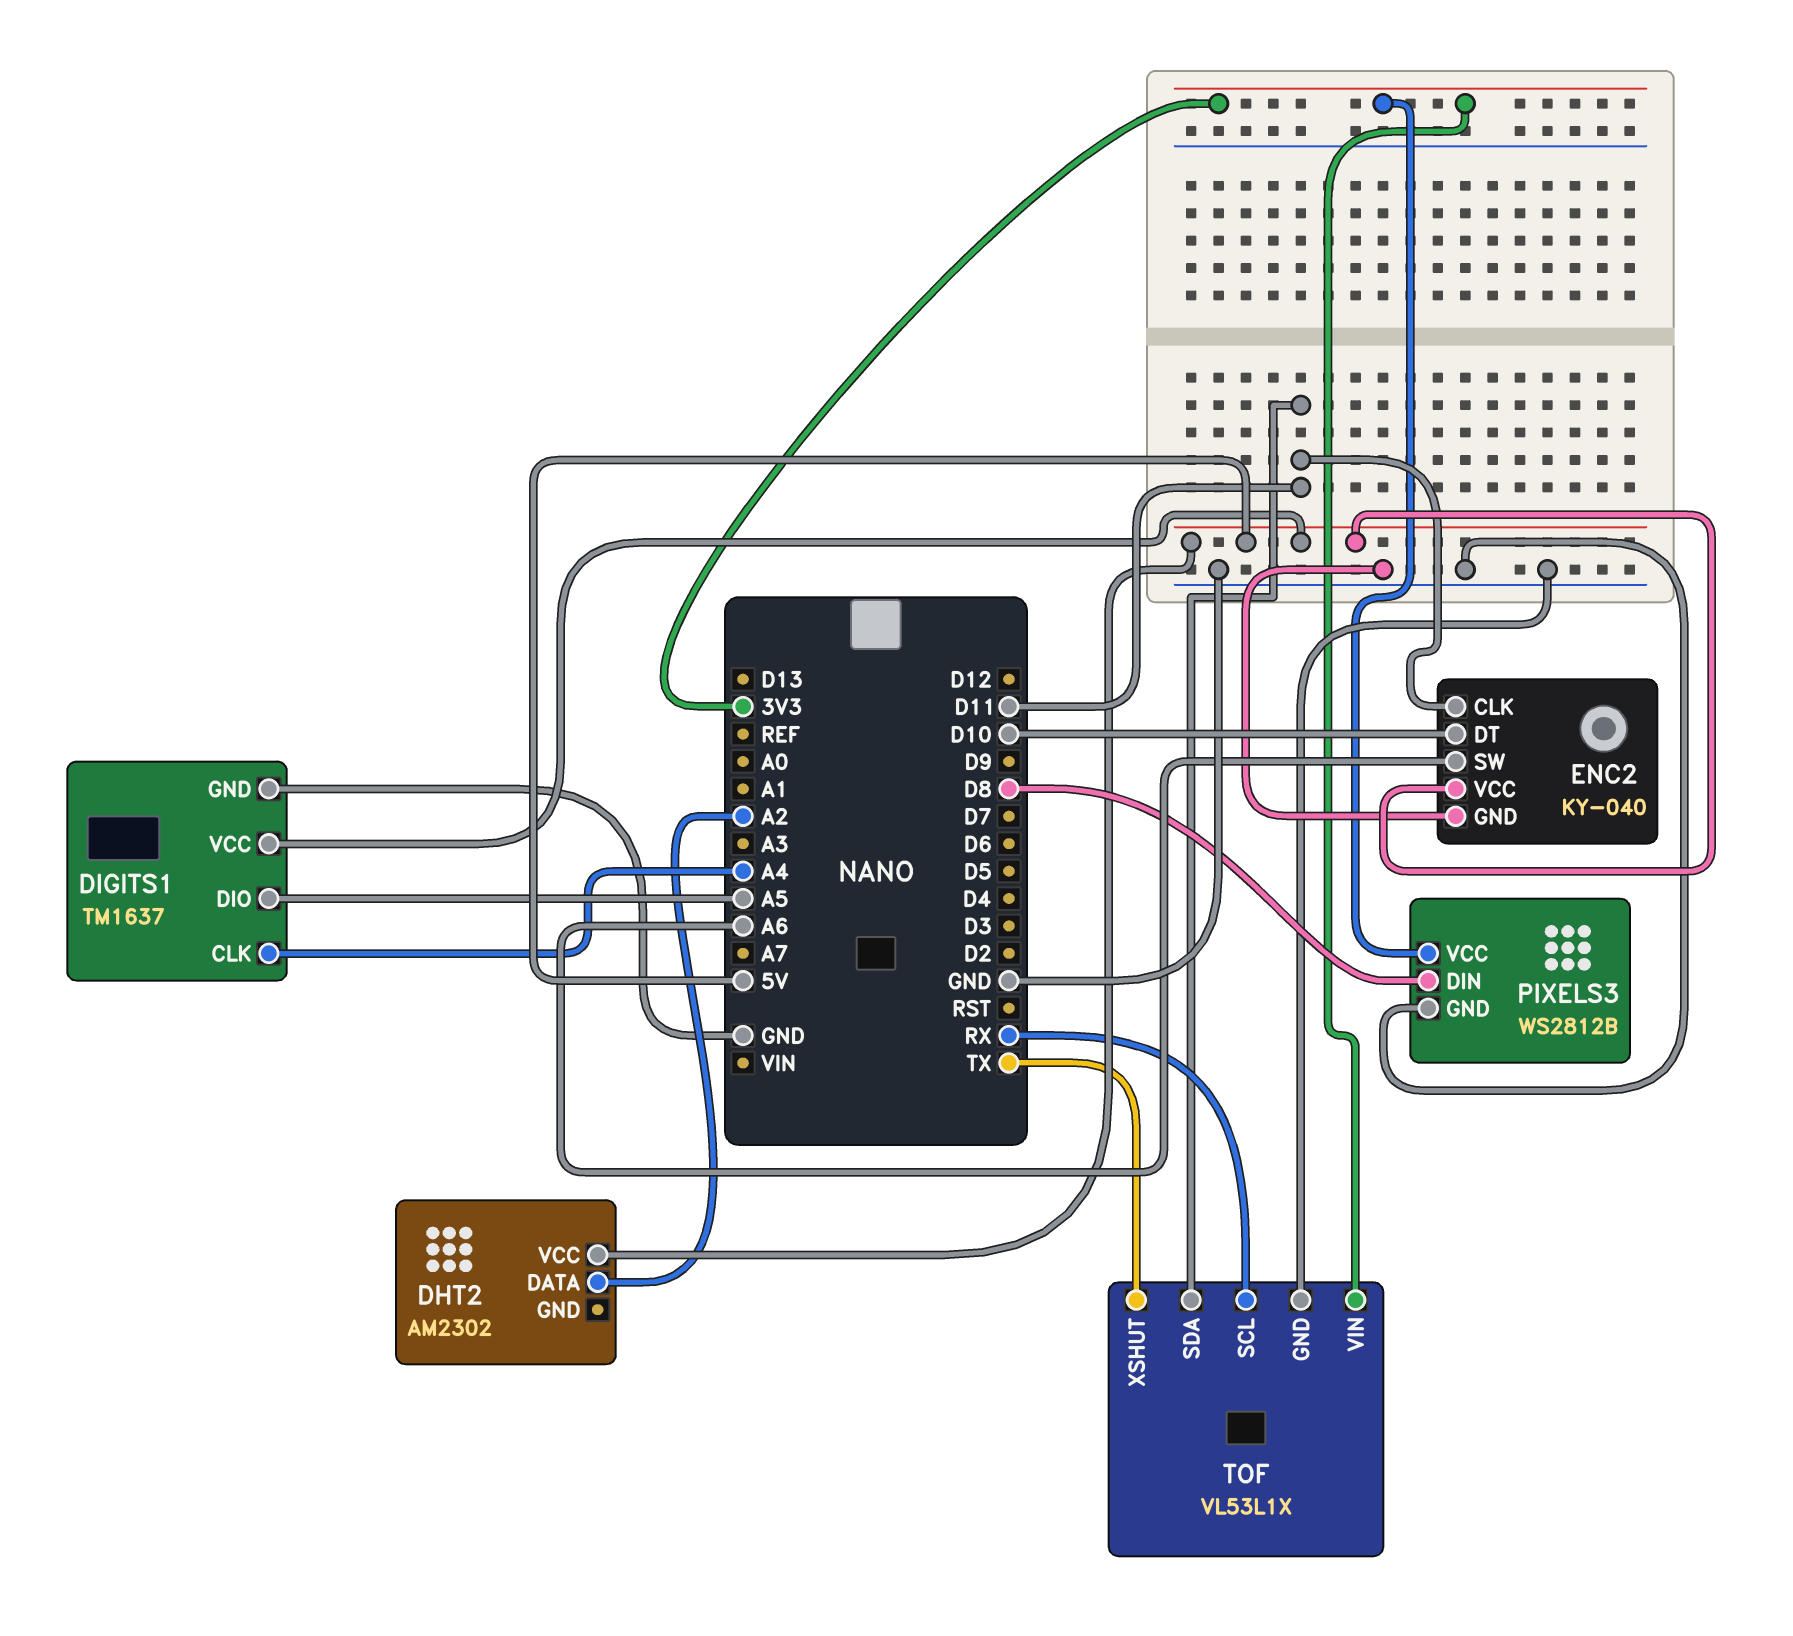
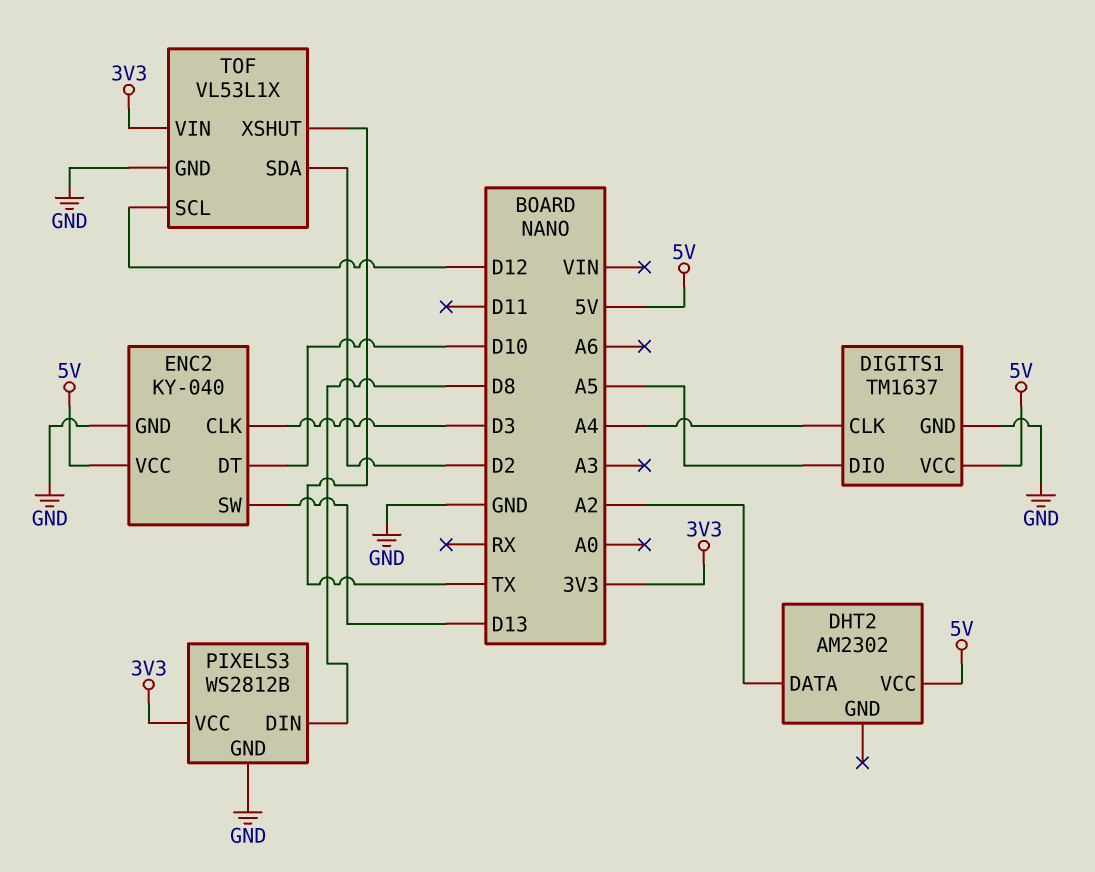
ENC2 pin CLK: D11 -> D3
ENC2 pin SW: A6 -> D13
TOF pin SCL: RX -> D12
TOF pin SDA: D11 -> D2

